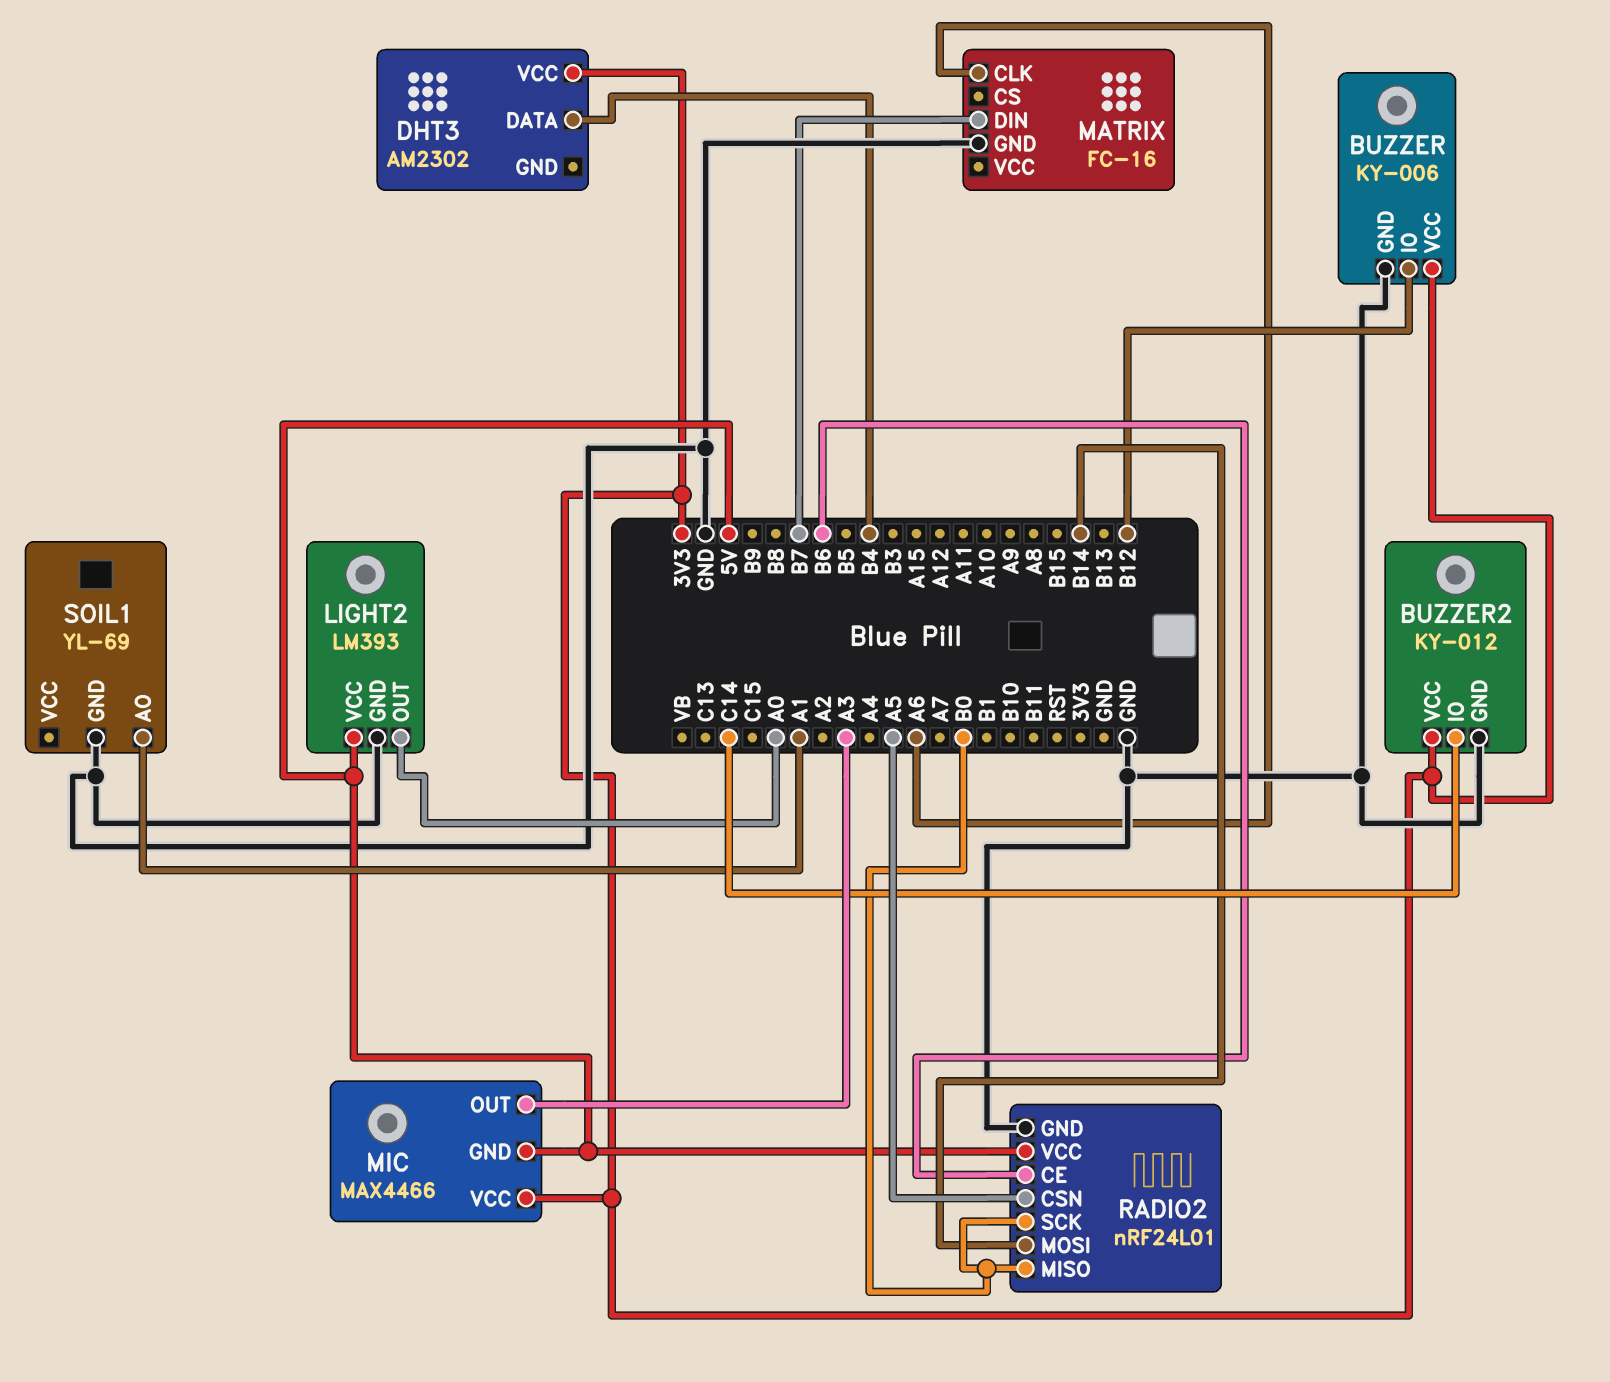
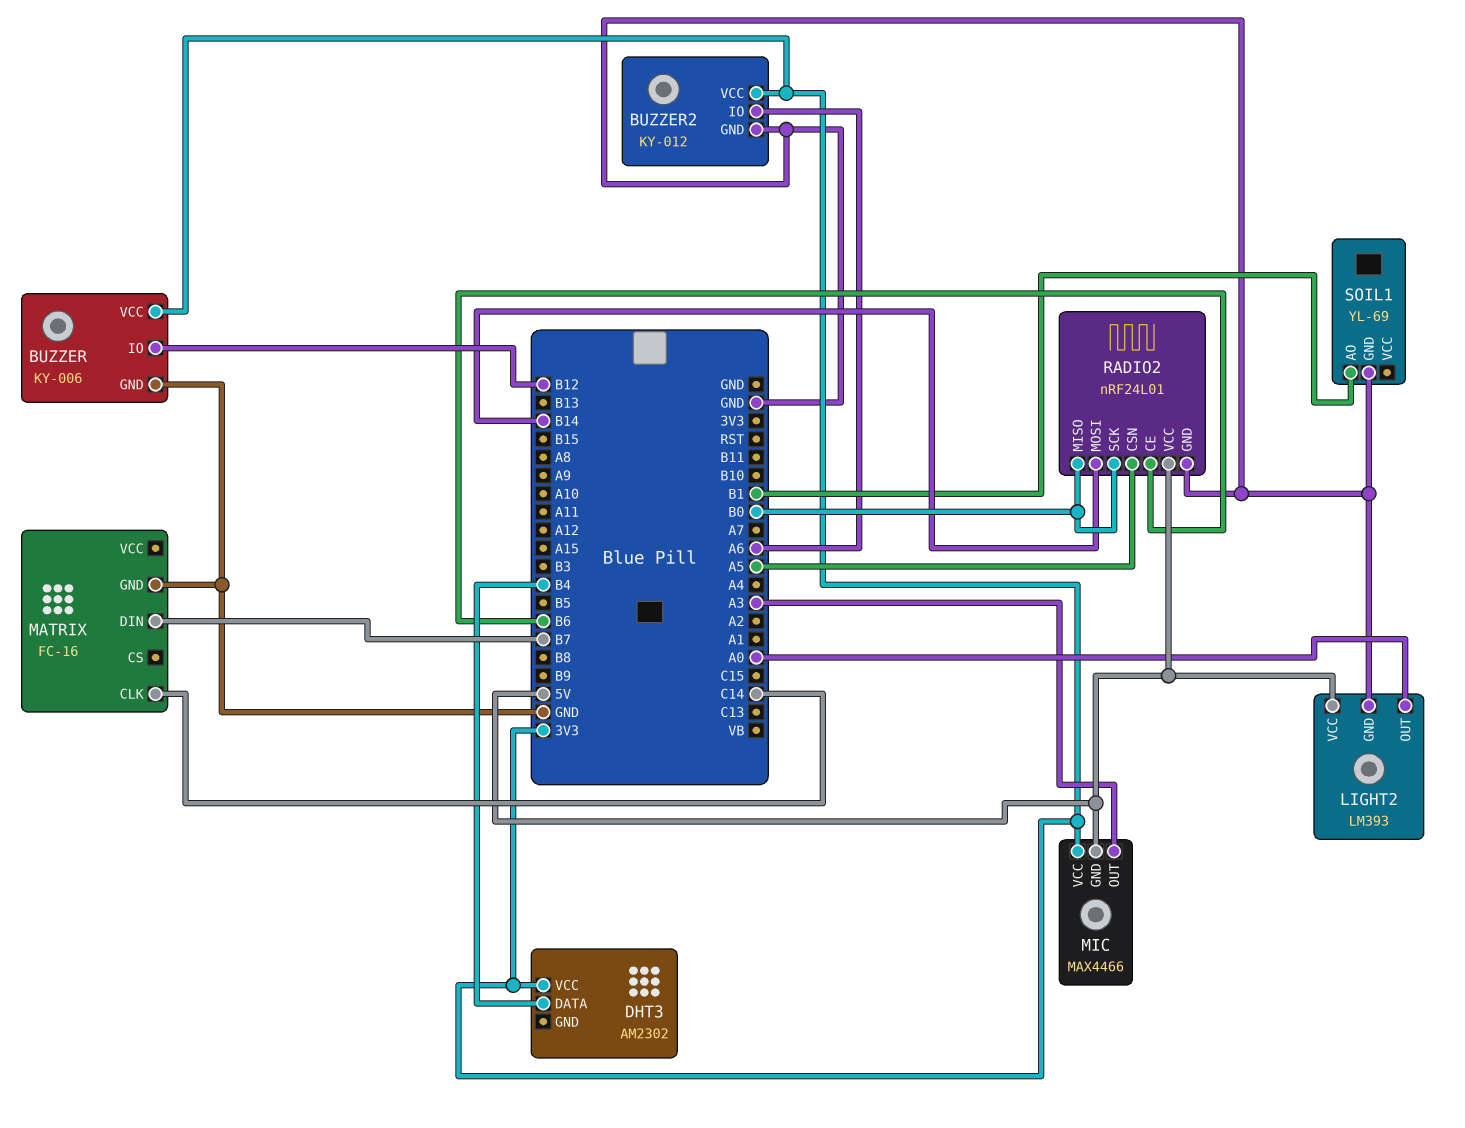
BUZZER2 pin IO: C14 -> A6
MATRIX pin CLK: A6 -> C14
SOIL1 pin AO: A1 -> B1

